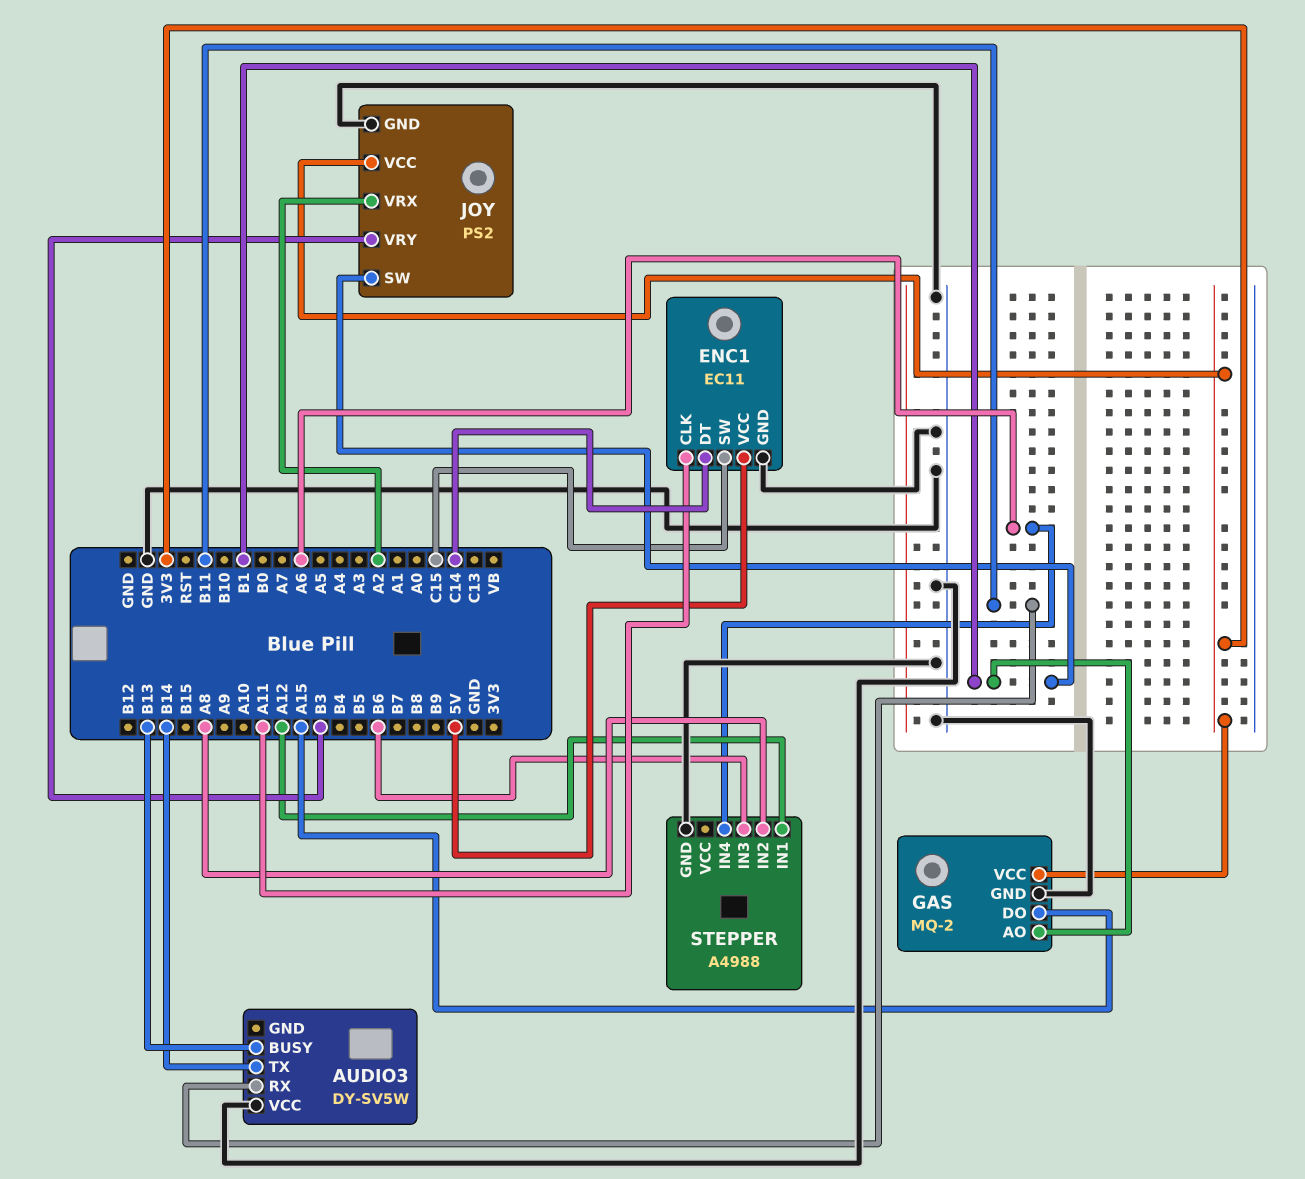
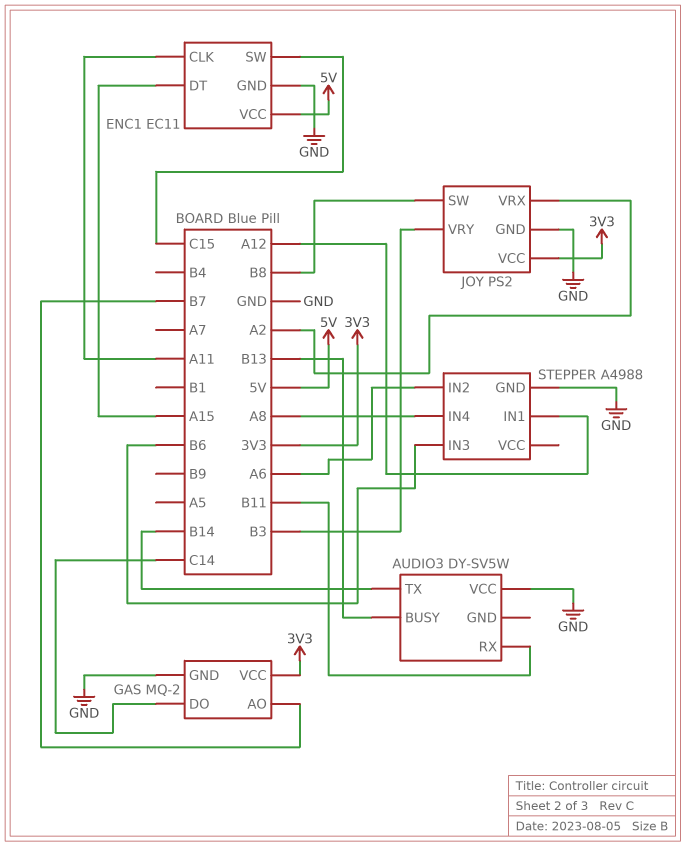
ENC1 pin DT: C14 -> A15
GAS pin AO: B1 -> B7
GAS pin DO: A15 -> C14
JOY pin SW: B1 -> B8
STEPPER pin IN2: A8 -> A6
STEPPER pin IN4: A6 -> A8

